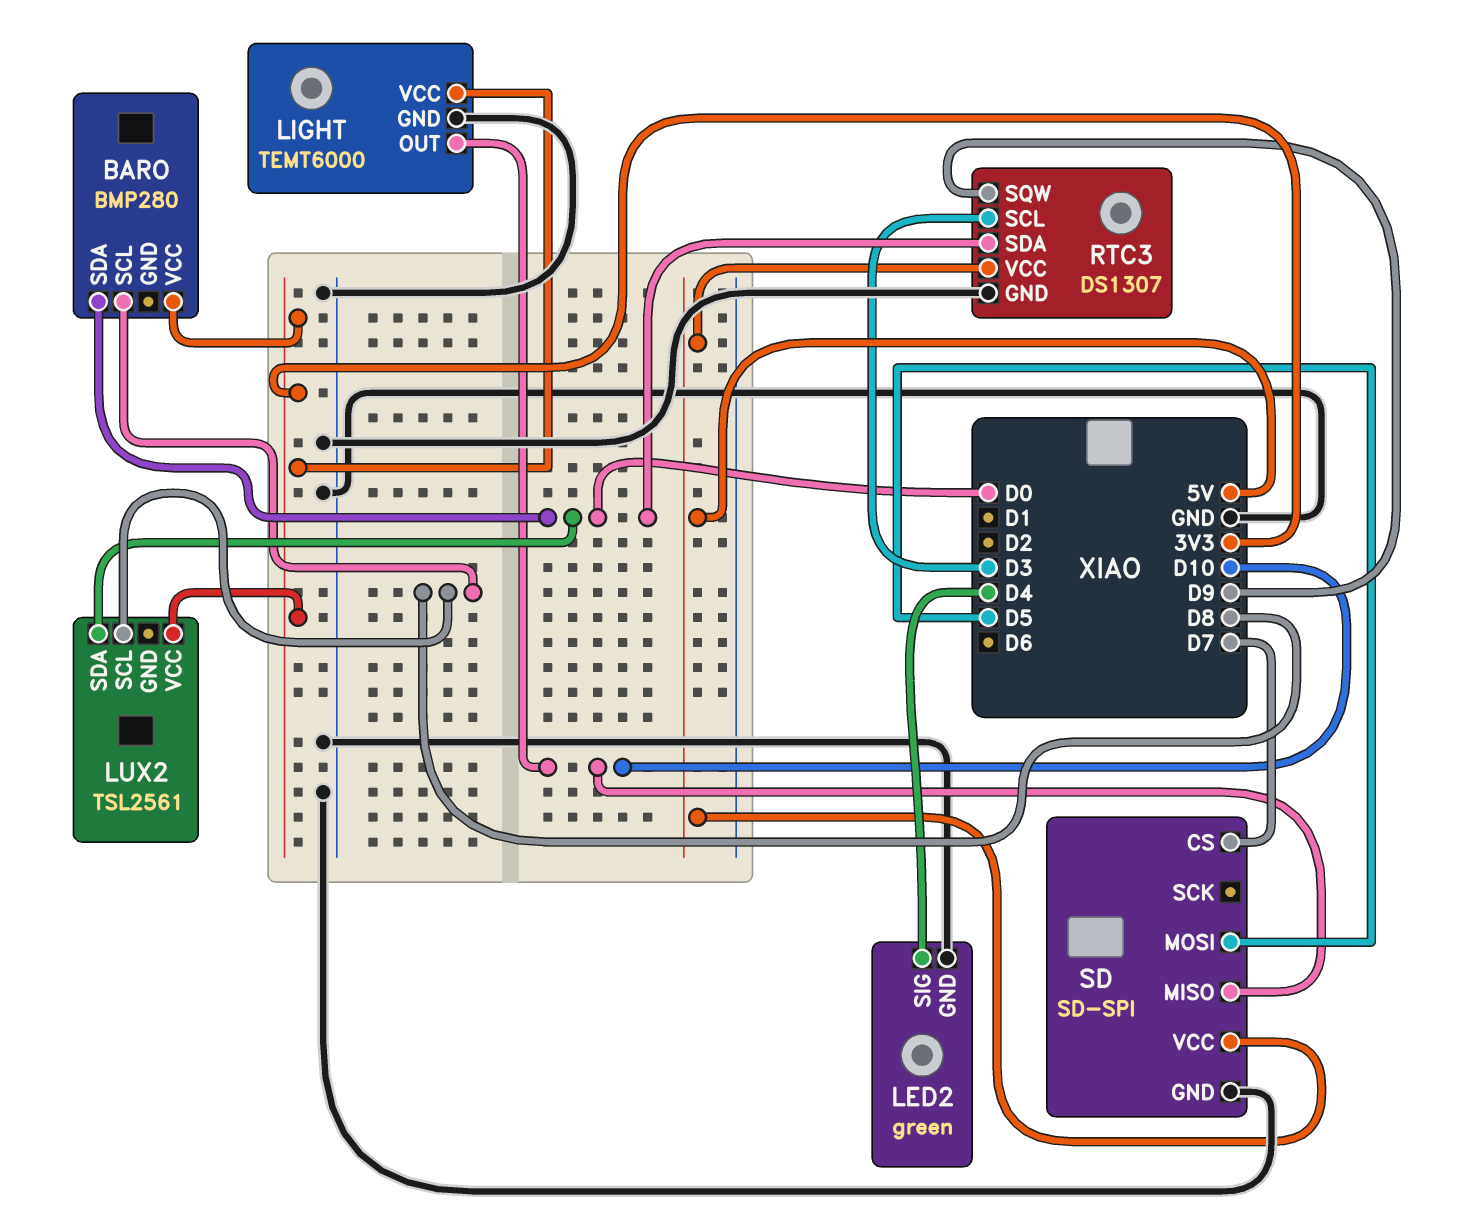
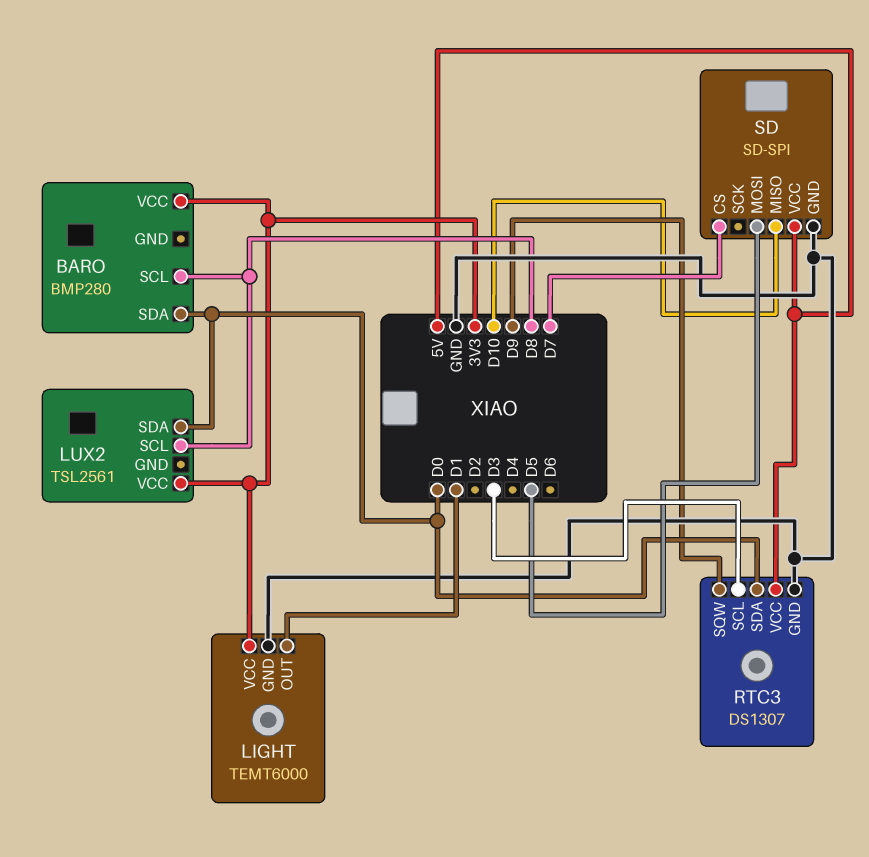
LED2: green -> none
LED2 pin GND: GND -> none
LED2 pin SIG: D4 -> none
LIGHT pin OUT: D10 -> D1

